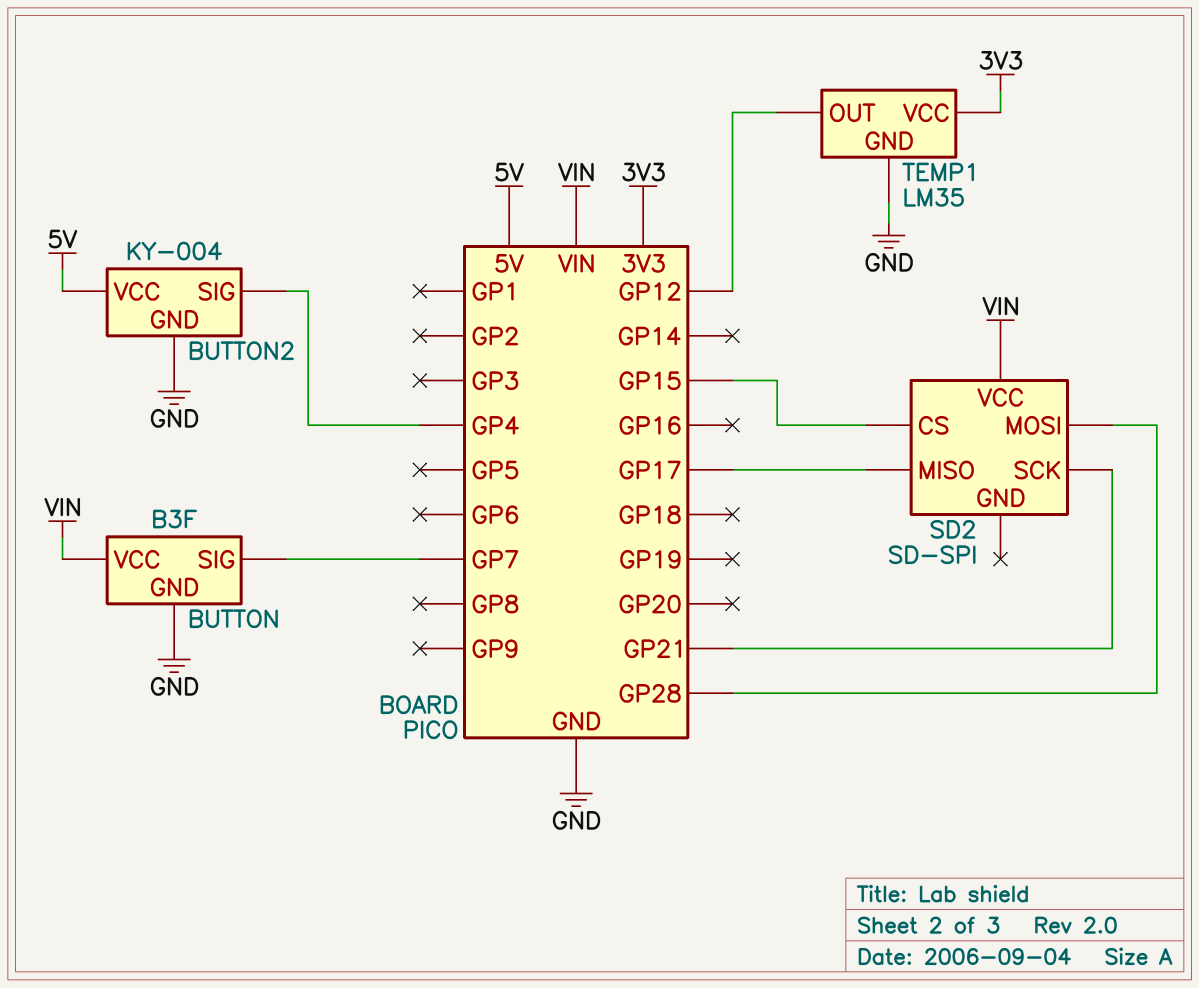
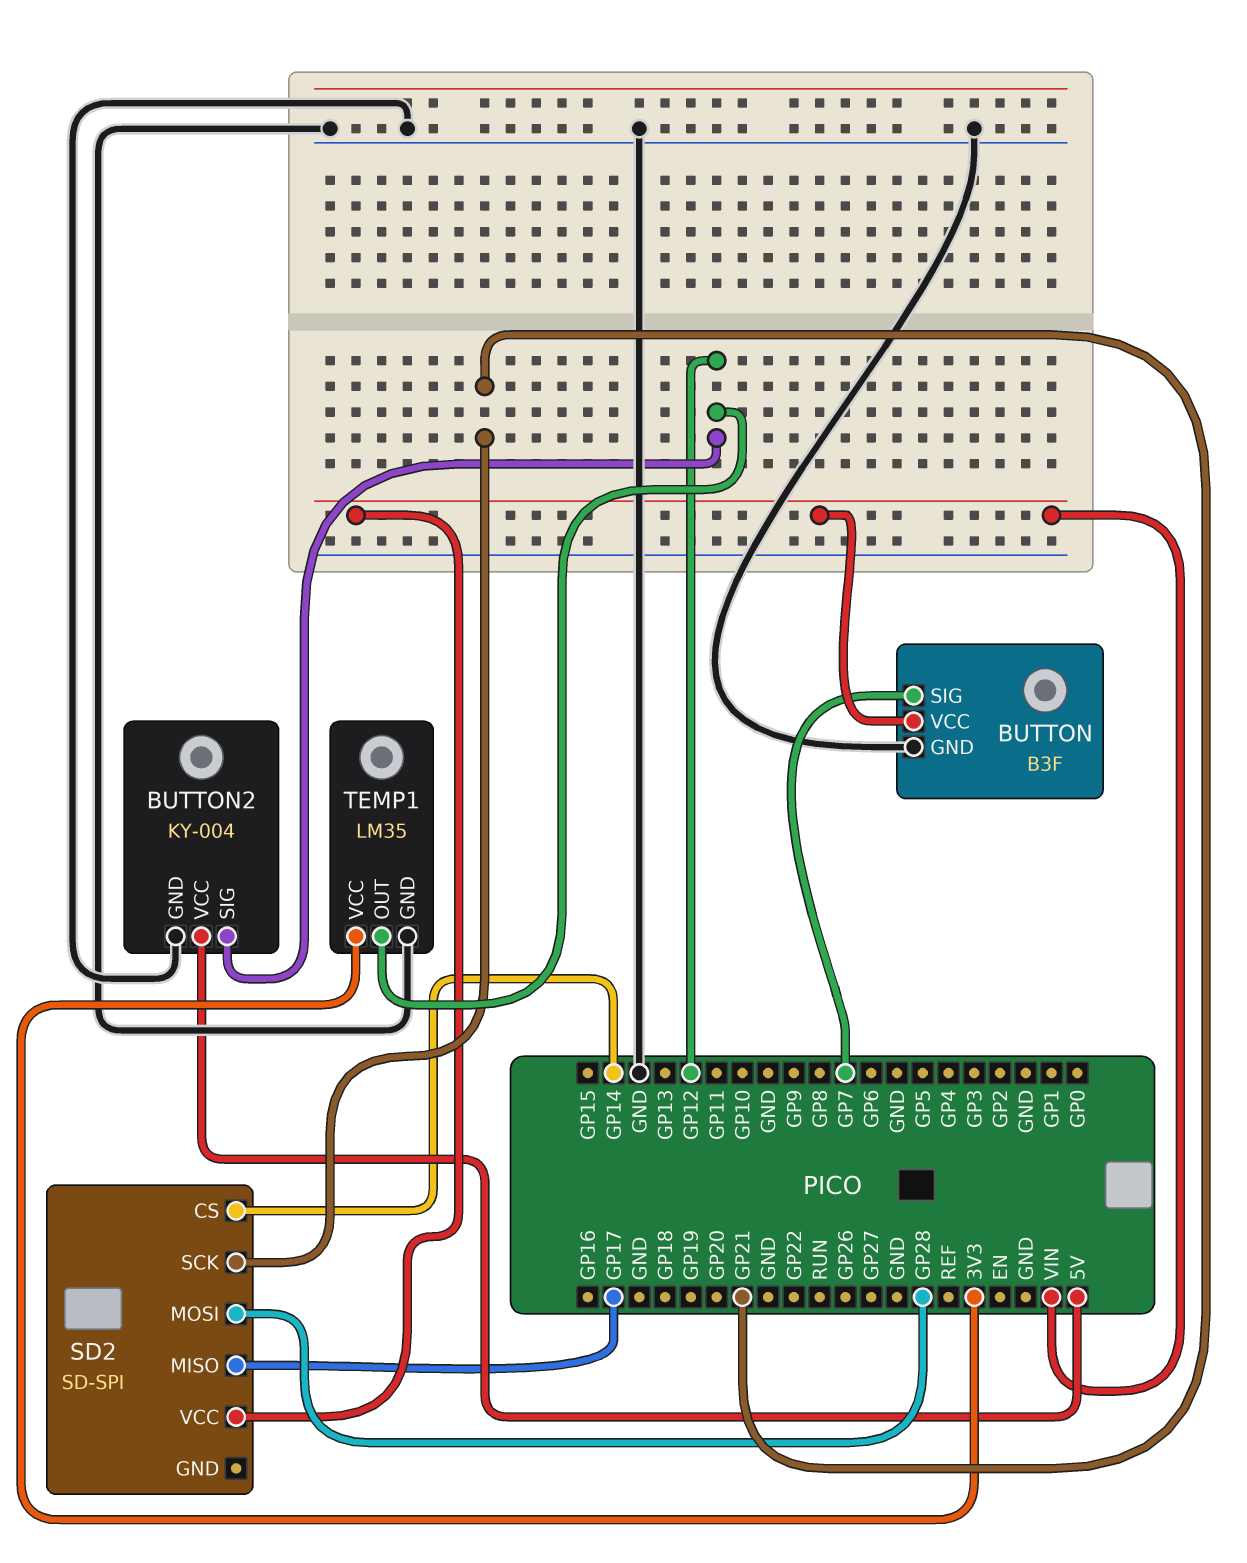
BUTTON2 pin SIG: GP4 -> GP12
SD2 pin CS: GP15 -> GP14

